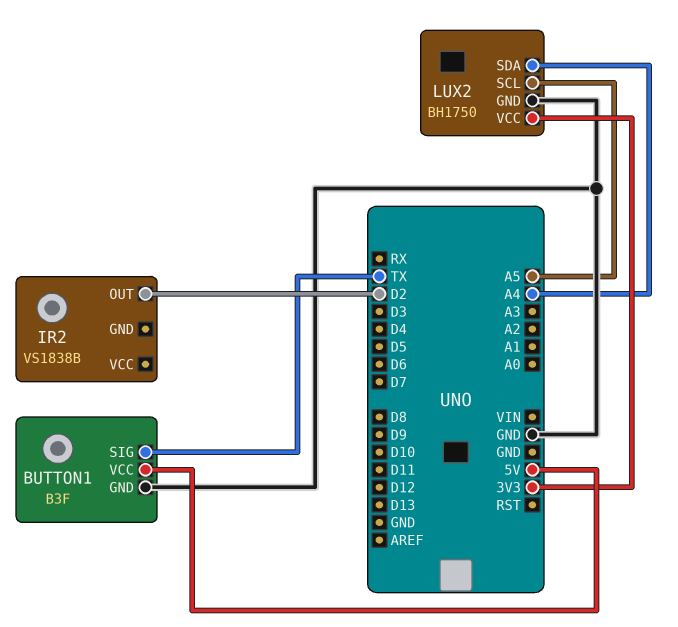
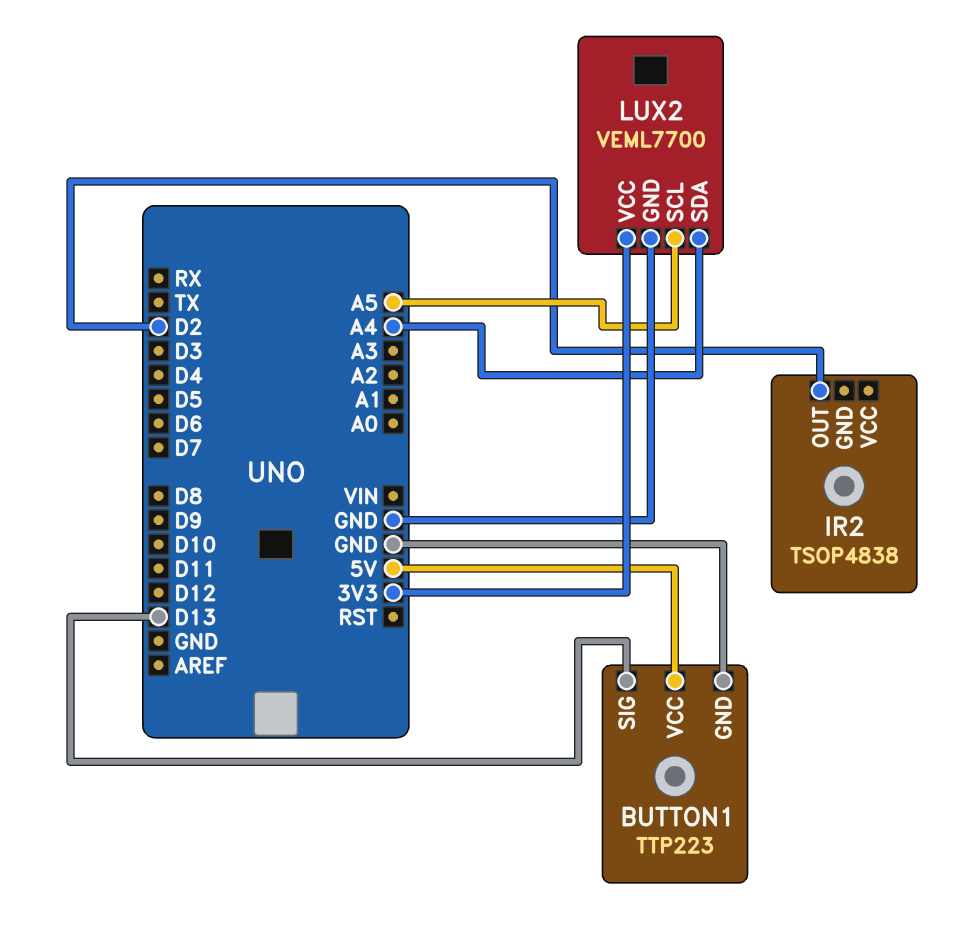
BUTTON1: B3F -> TTP223
BUTTON1 pin SIG: TX -> D13
IR2: VS1838B -> TSOP4838
LUX2: BH1750 -> VEML7700

